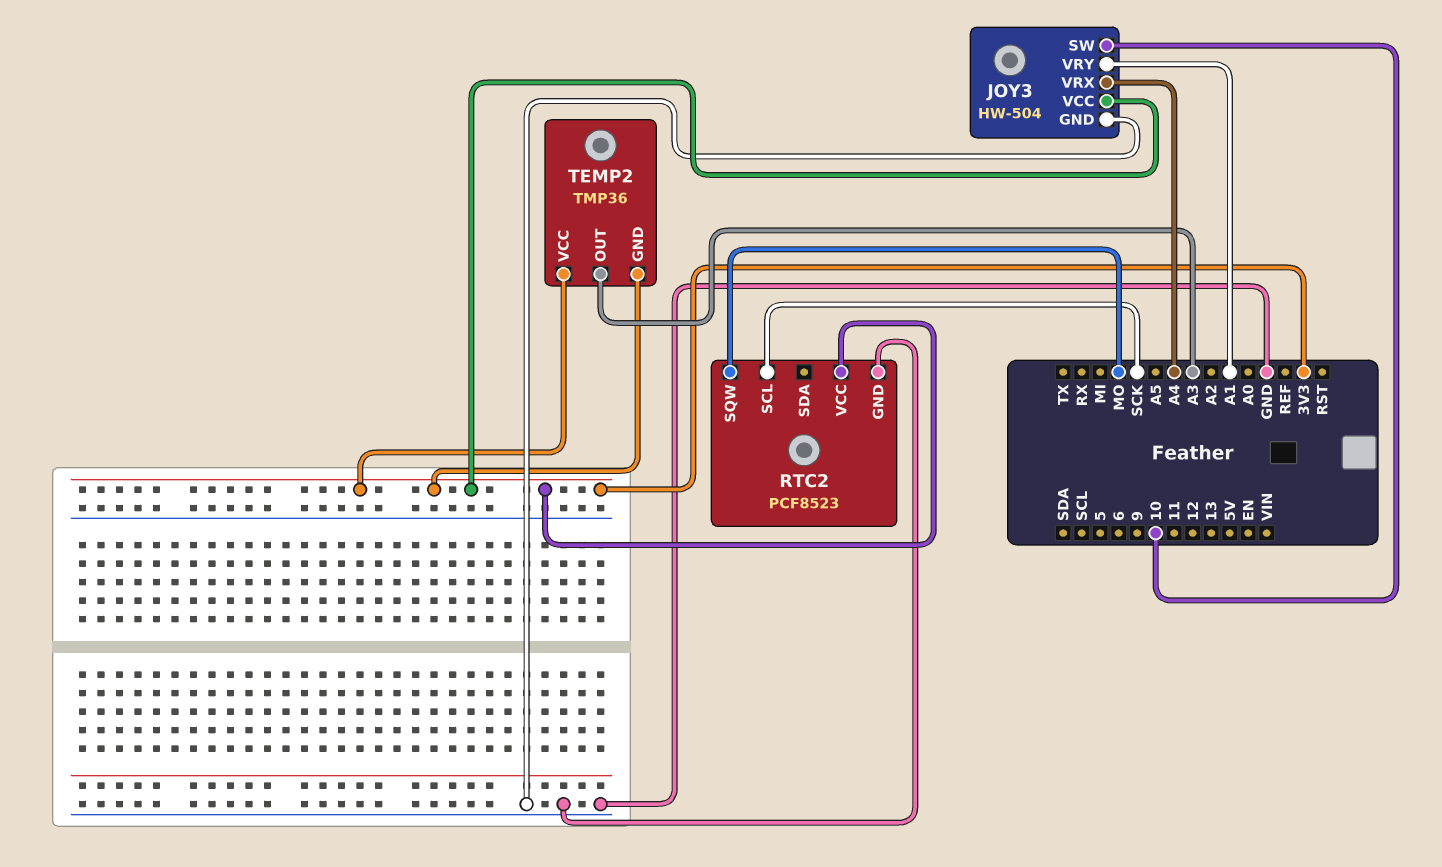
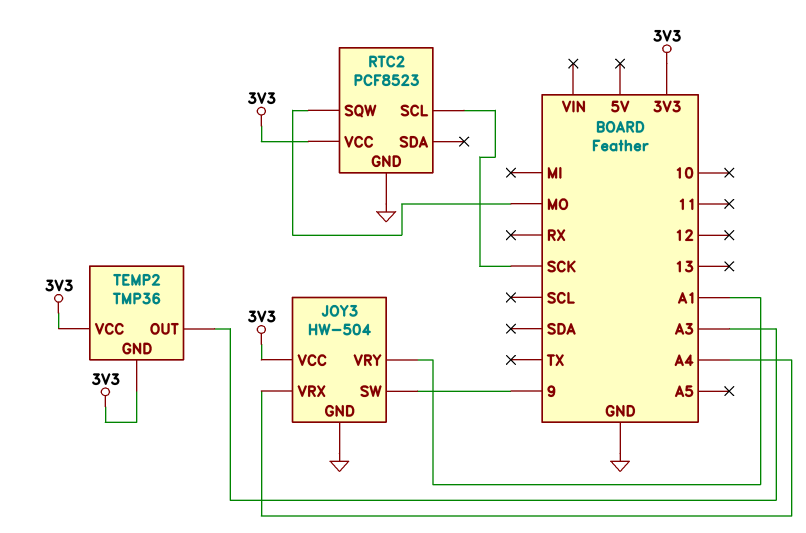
JOY3 pin SW: 10 -> 9

